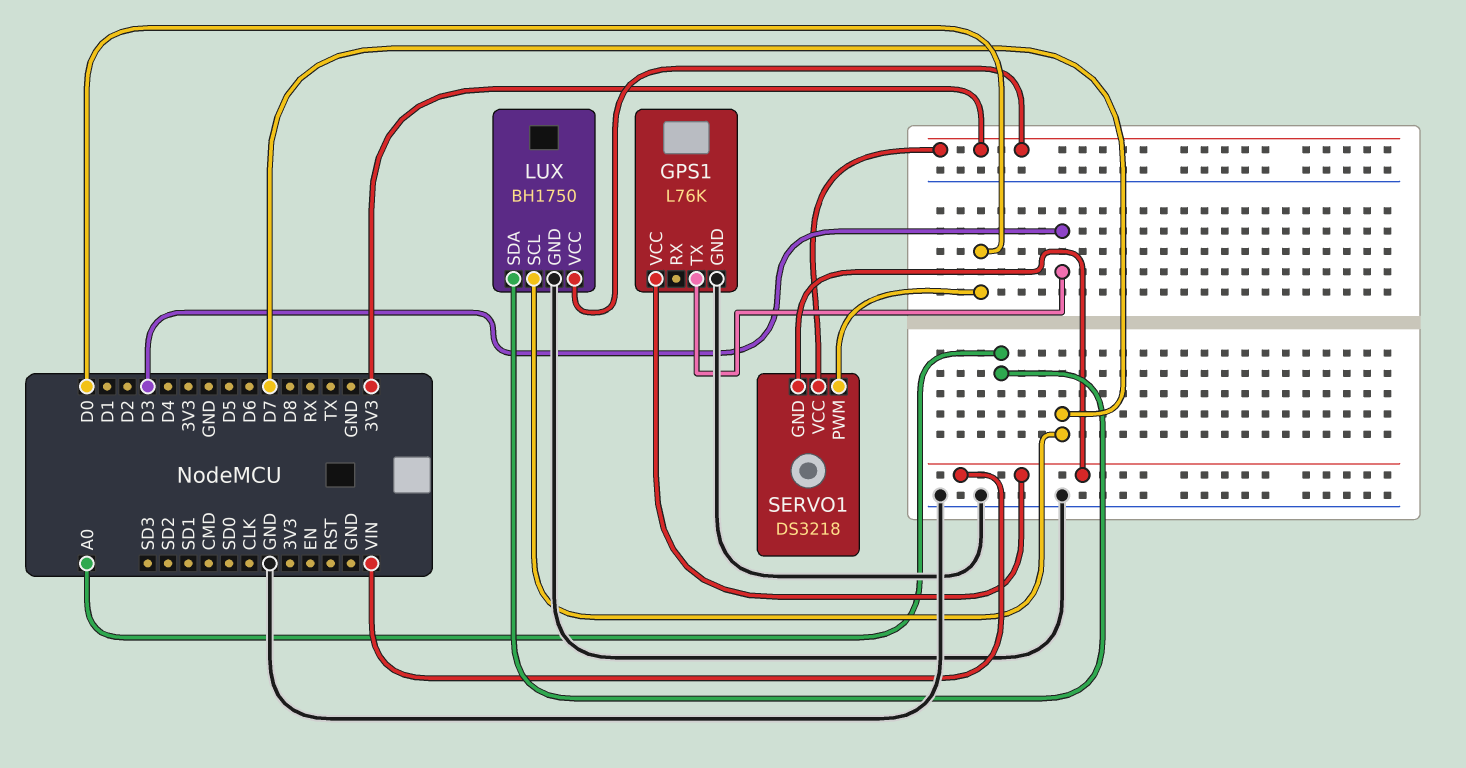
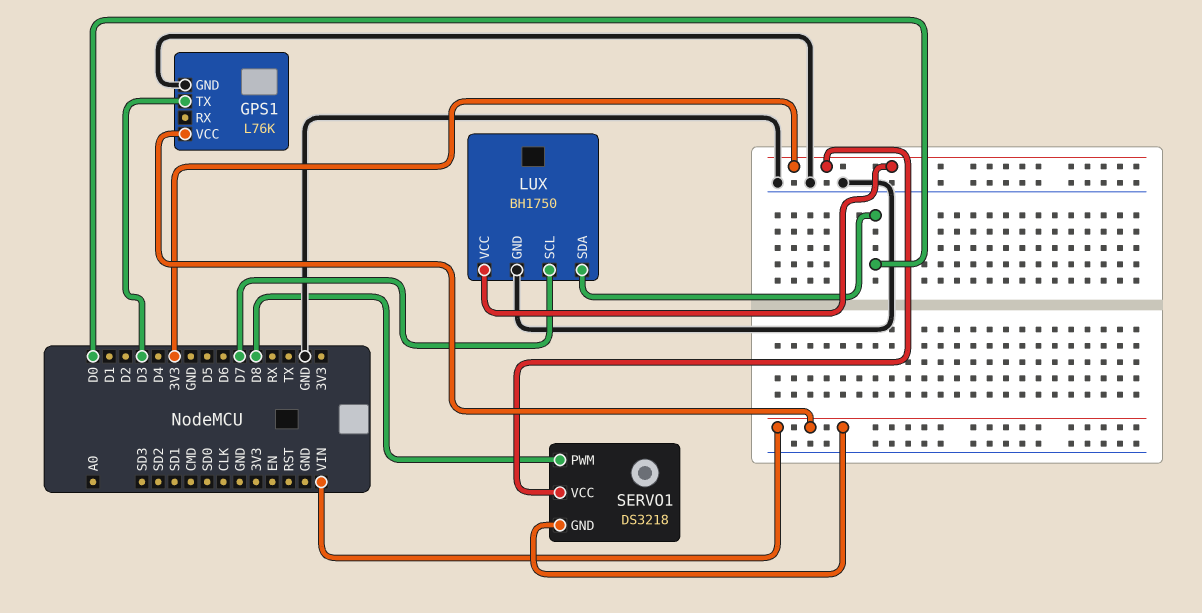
LUX pin SDA: A0 -> D0
SERVO1 pin PWM: D0 -> D8

